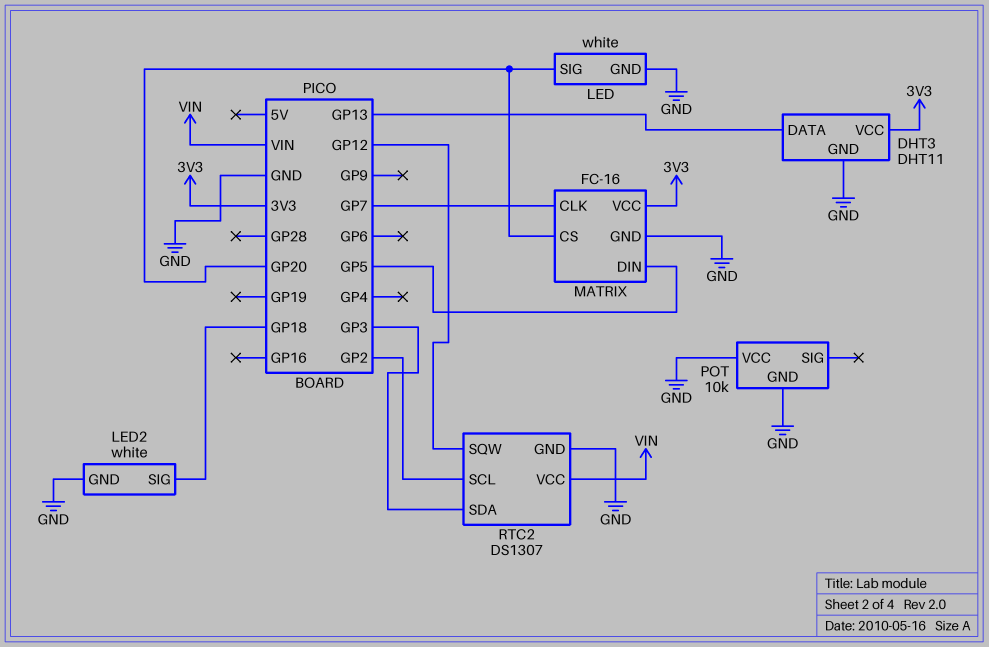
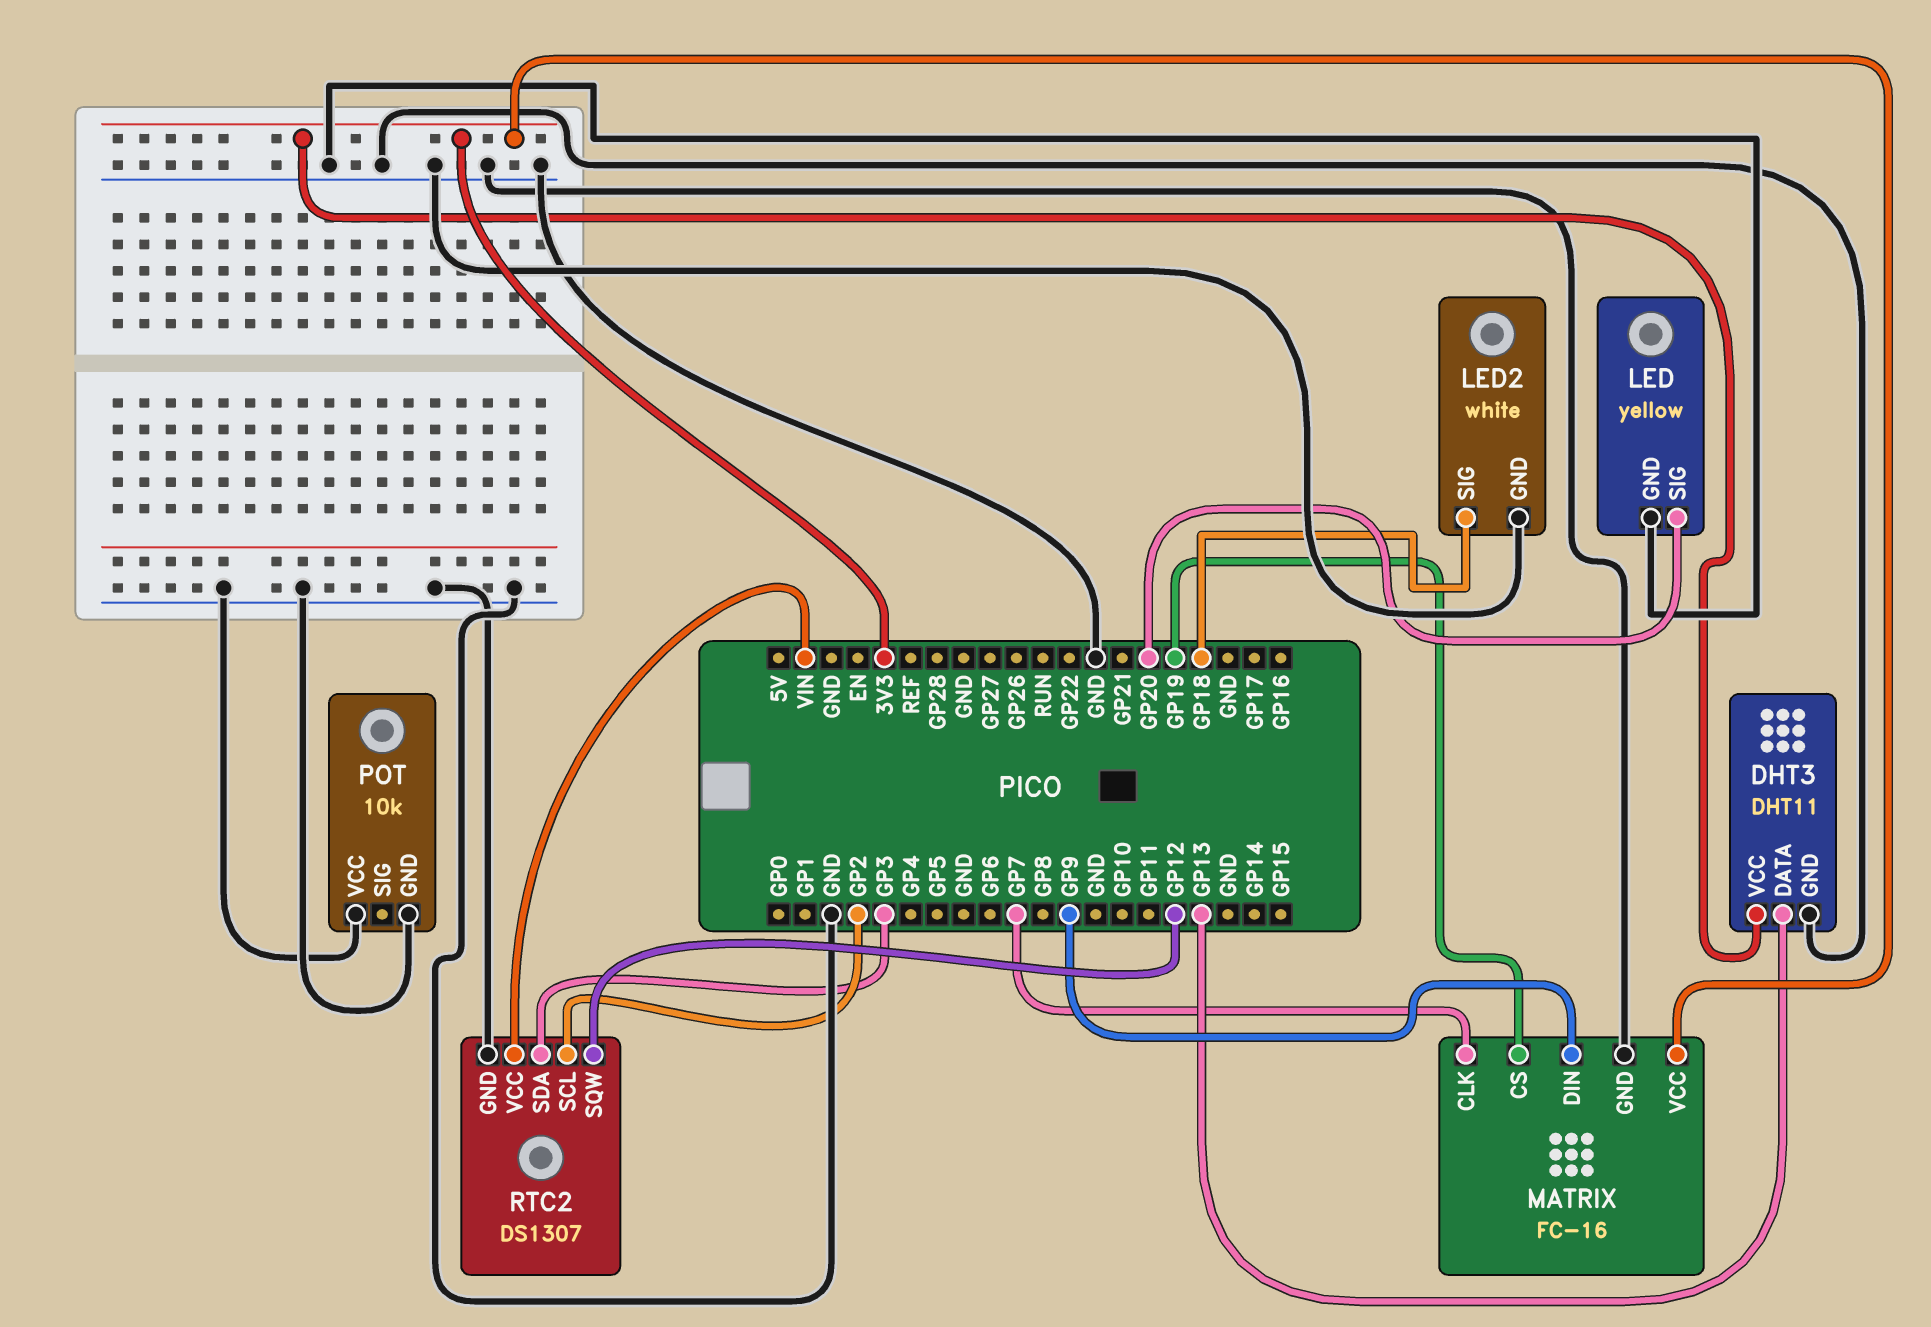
LED: white -> yellow
MATRIX pin CS: GP20 -> GP19
MATRIX pin DIN: GP5 -> GP9

